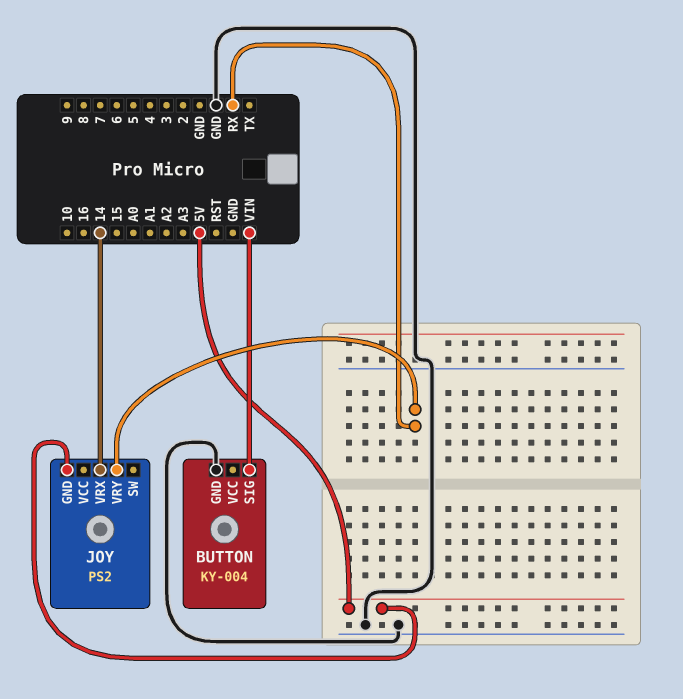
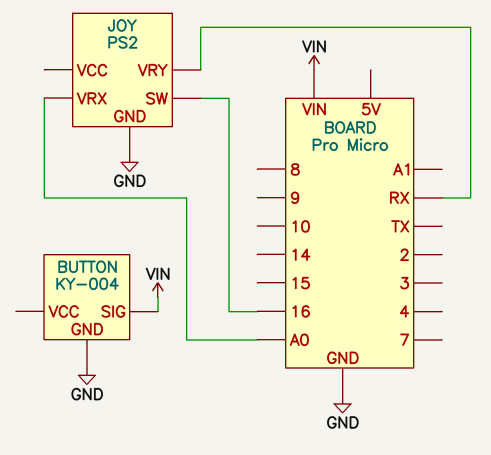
JOY pin GND: 5V -> GND
JOY pin SW: none -> 16
JOY pin VRX: 14 -> A0

